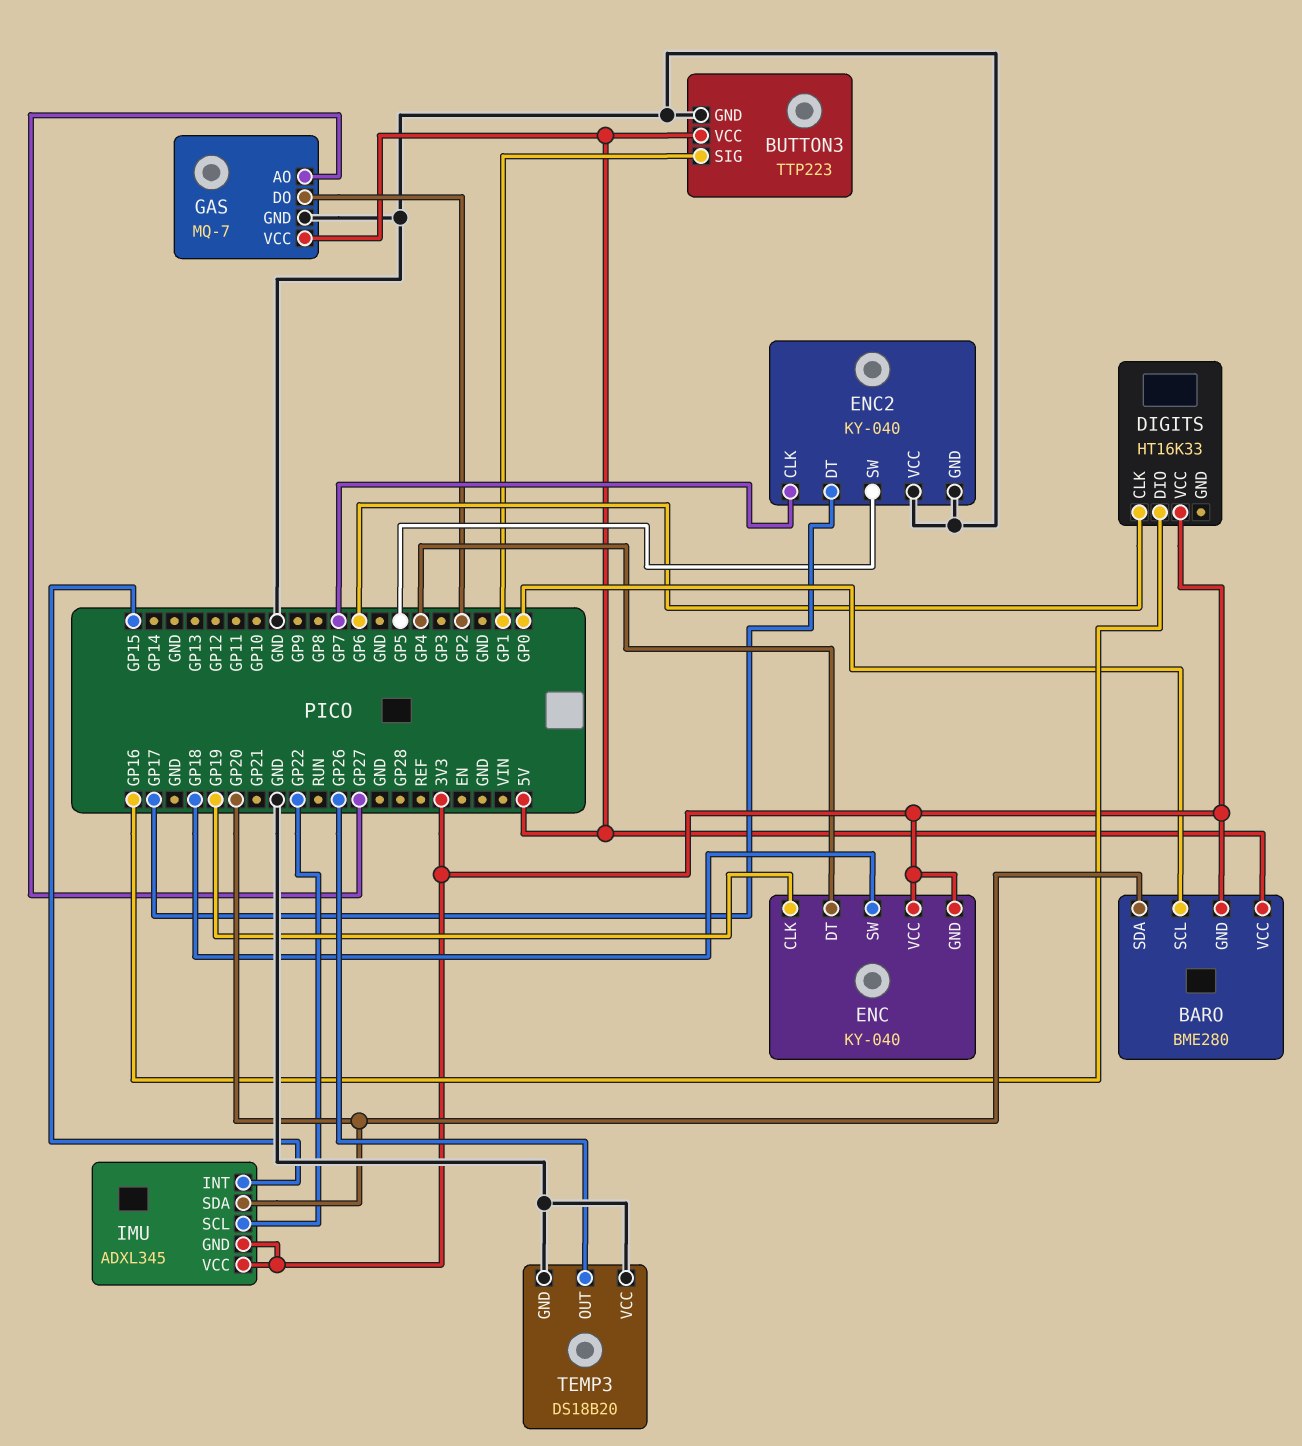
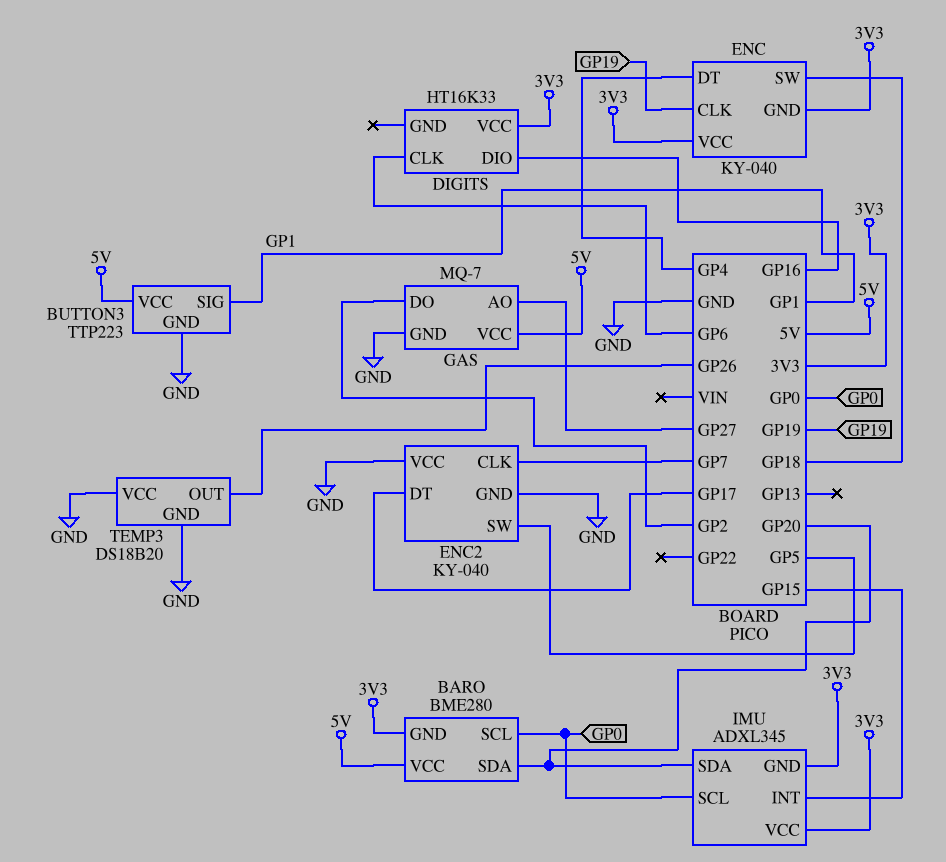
IMU pin SCL: GP22 -> GP0

